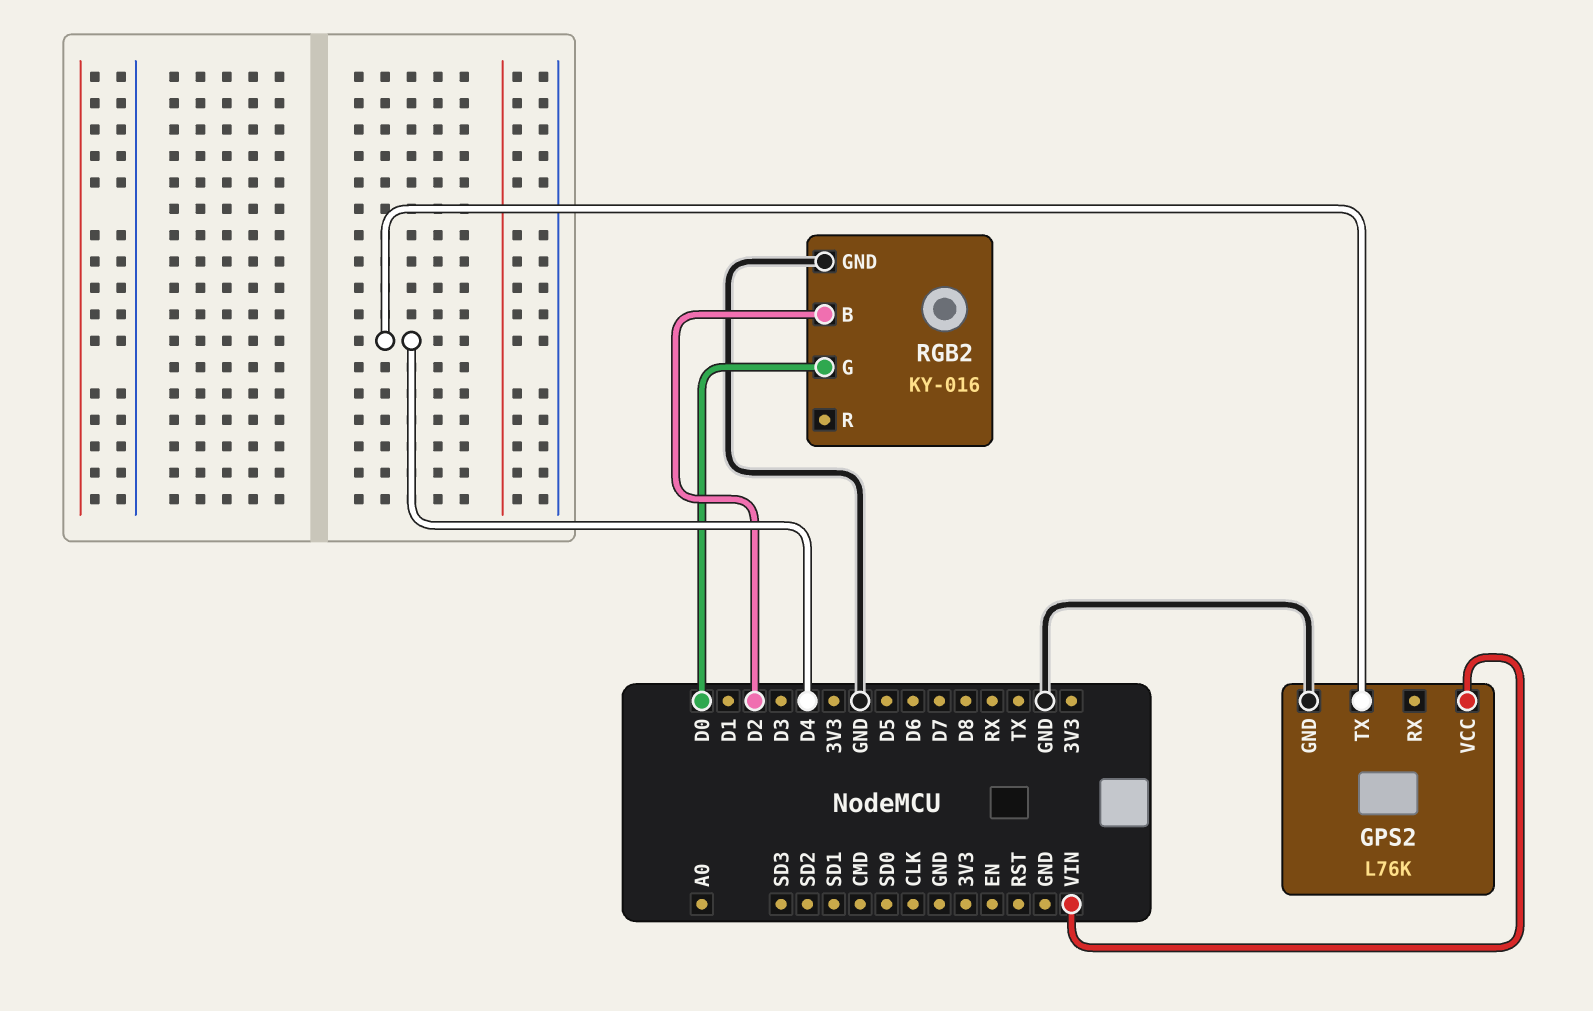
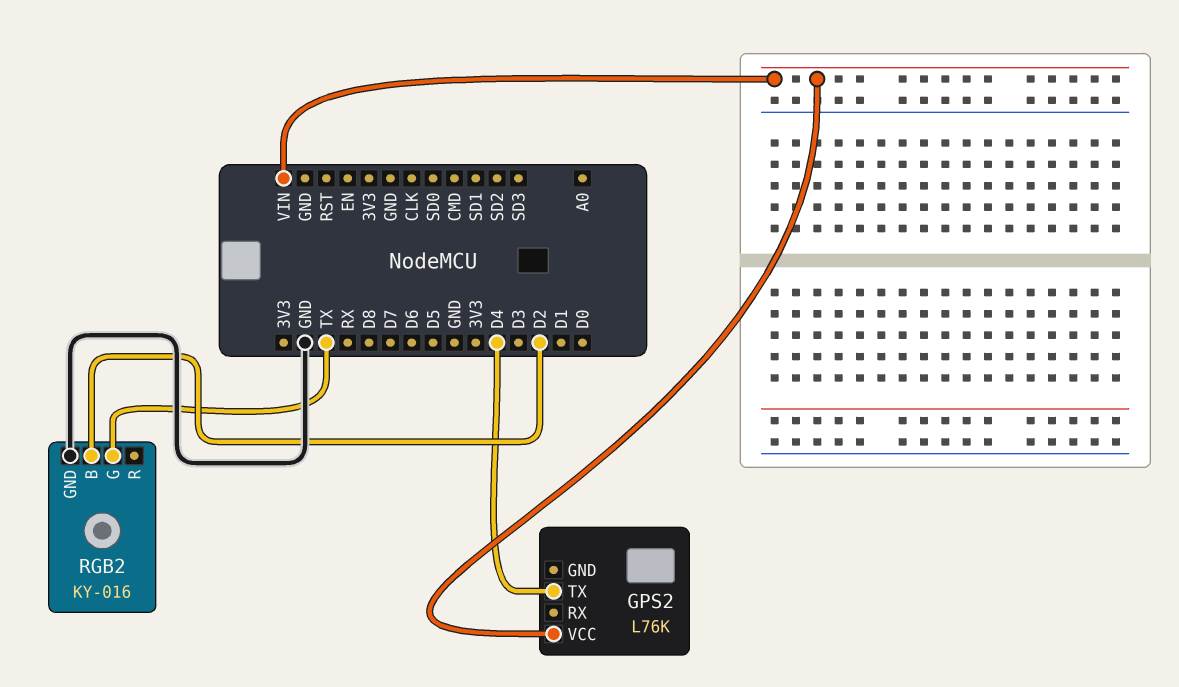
GPS2 pin GND: GND -> none
RGB2 pin G: D0 -> TX

